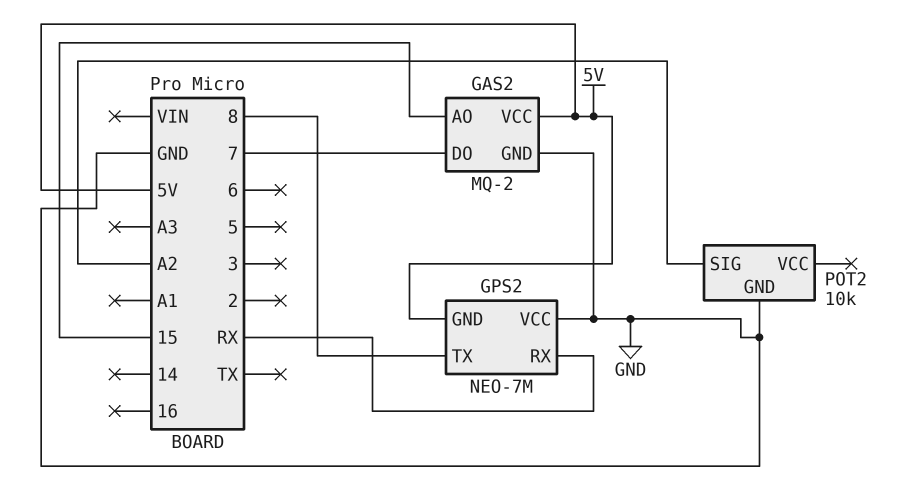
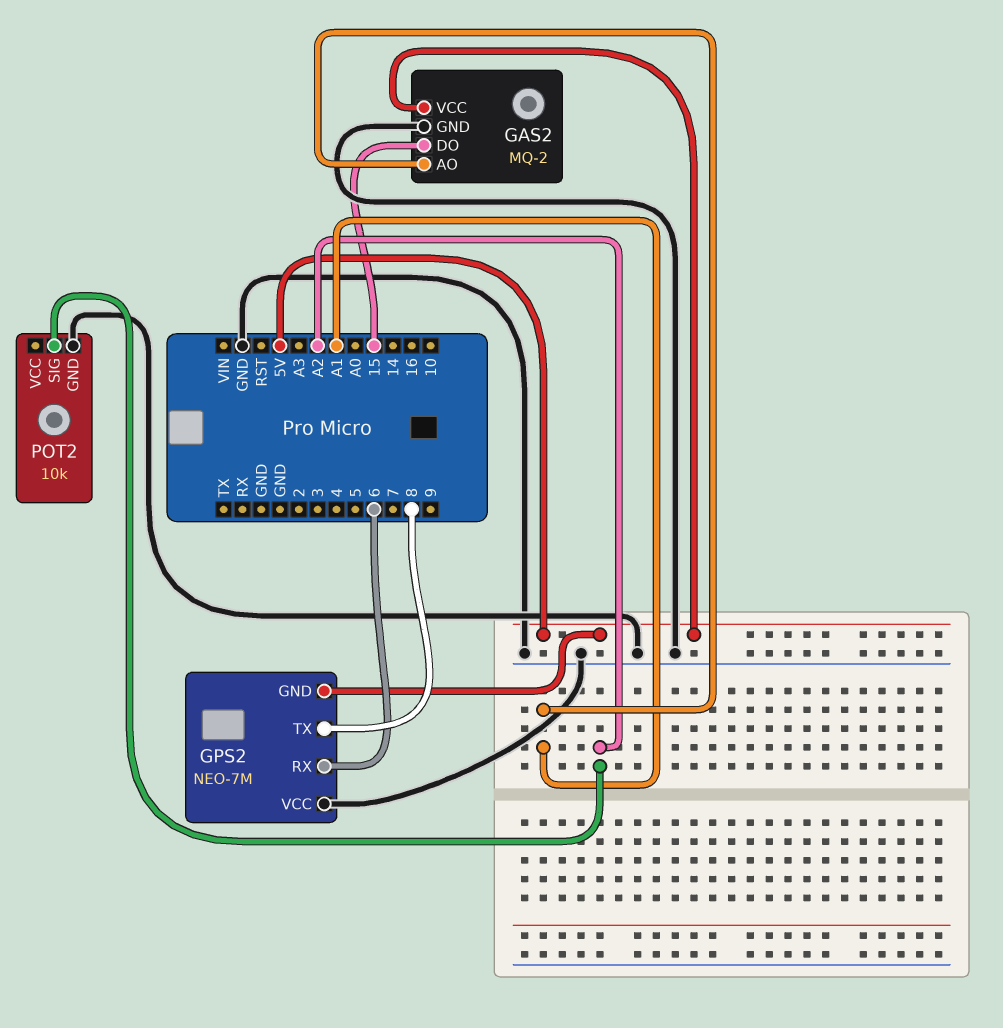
GAS2 pin AO: 15 -> A1
GAS2 pin DO: 7 -> 15
GPS2 pin RX: RX -> 6

